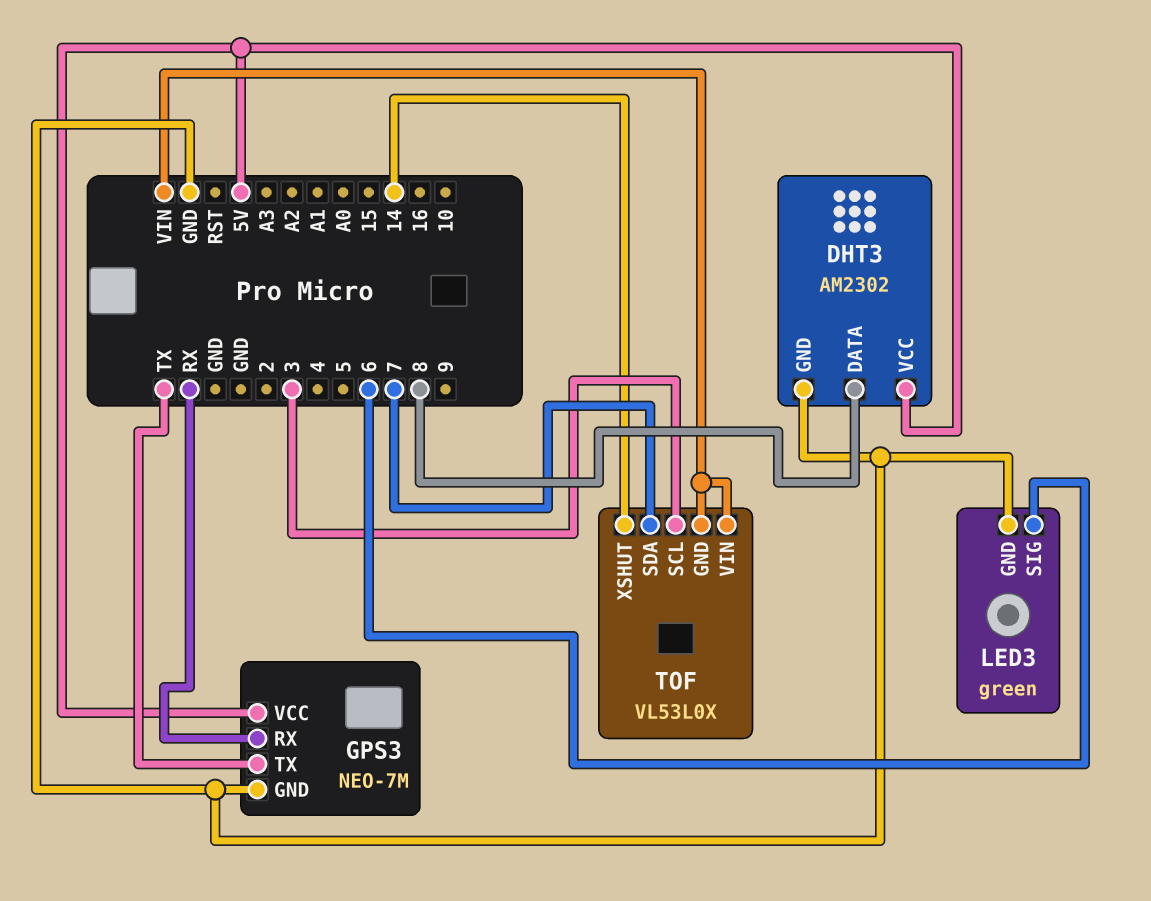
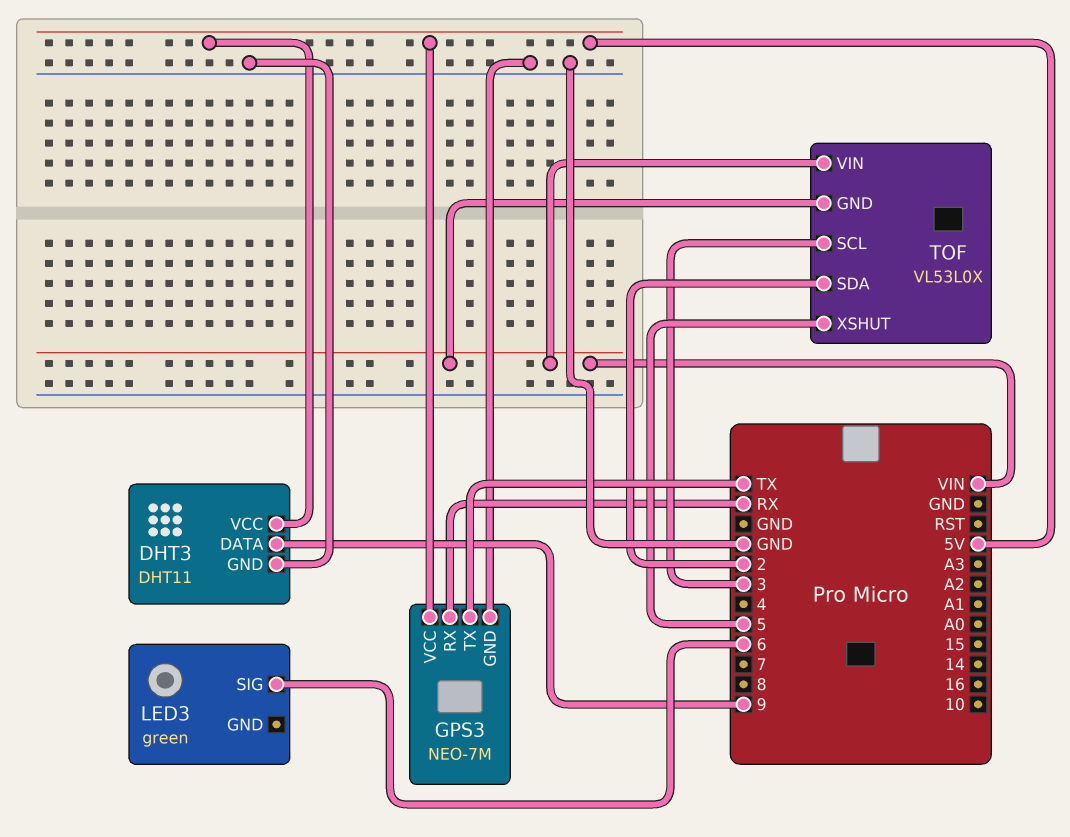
DHT3: AM2302 -> DHT11
DHT3 pin DATA: 8 -> 9
LED3 pin GND: GND -> none
TOF pin SDA: 7 -> 2
TOF pin XSHUT: 14 -> 5

